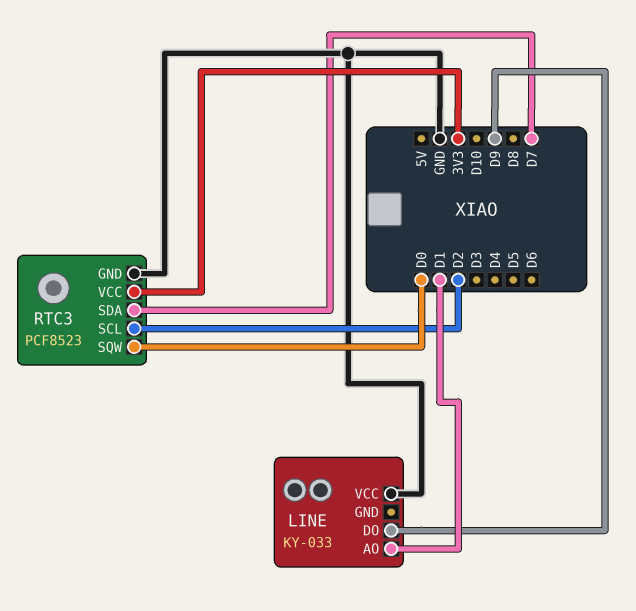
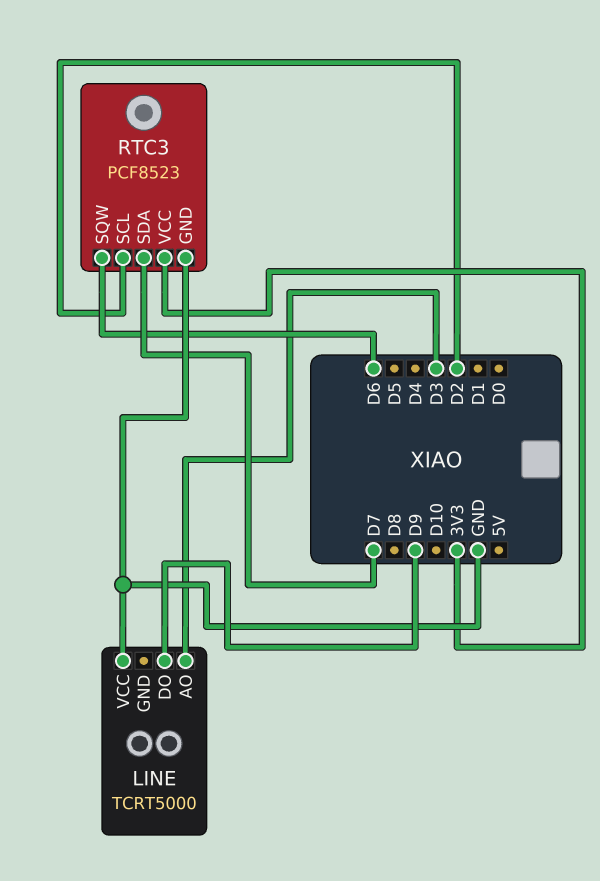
LINE: KY-033 -> TCRT5000
LINE pin AO: D1 -> D3
RTC3 pin SQW: D0 -> D6

